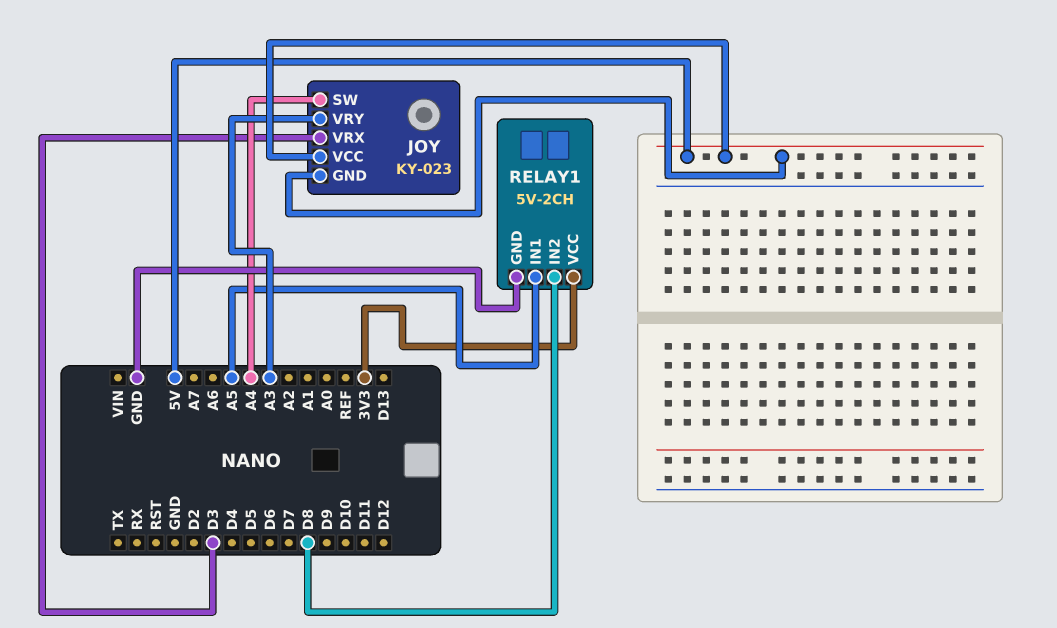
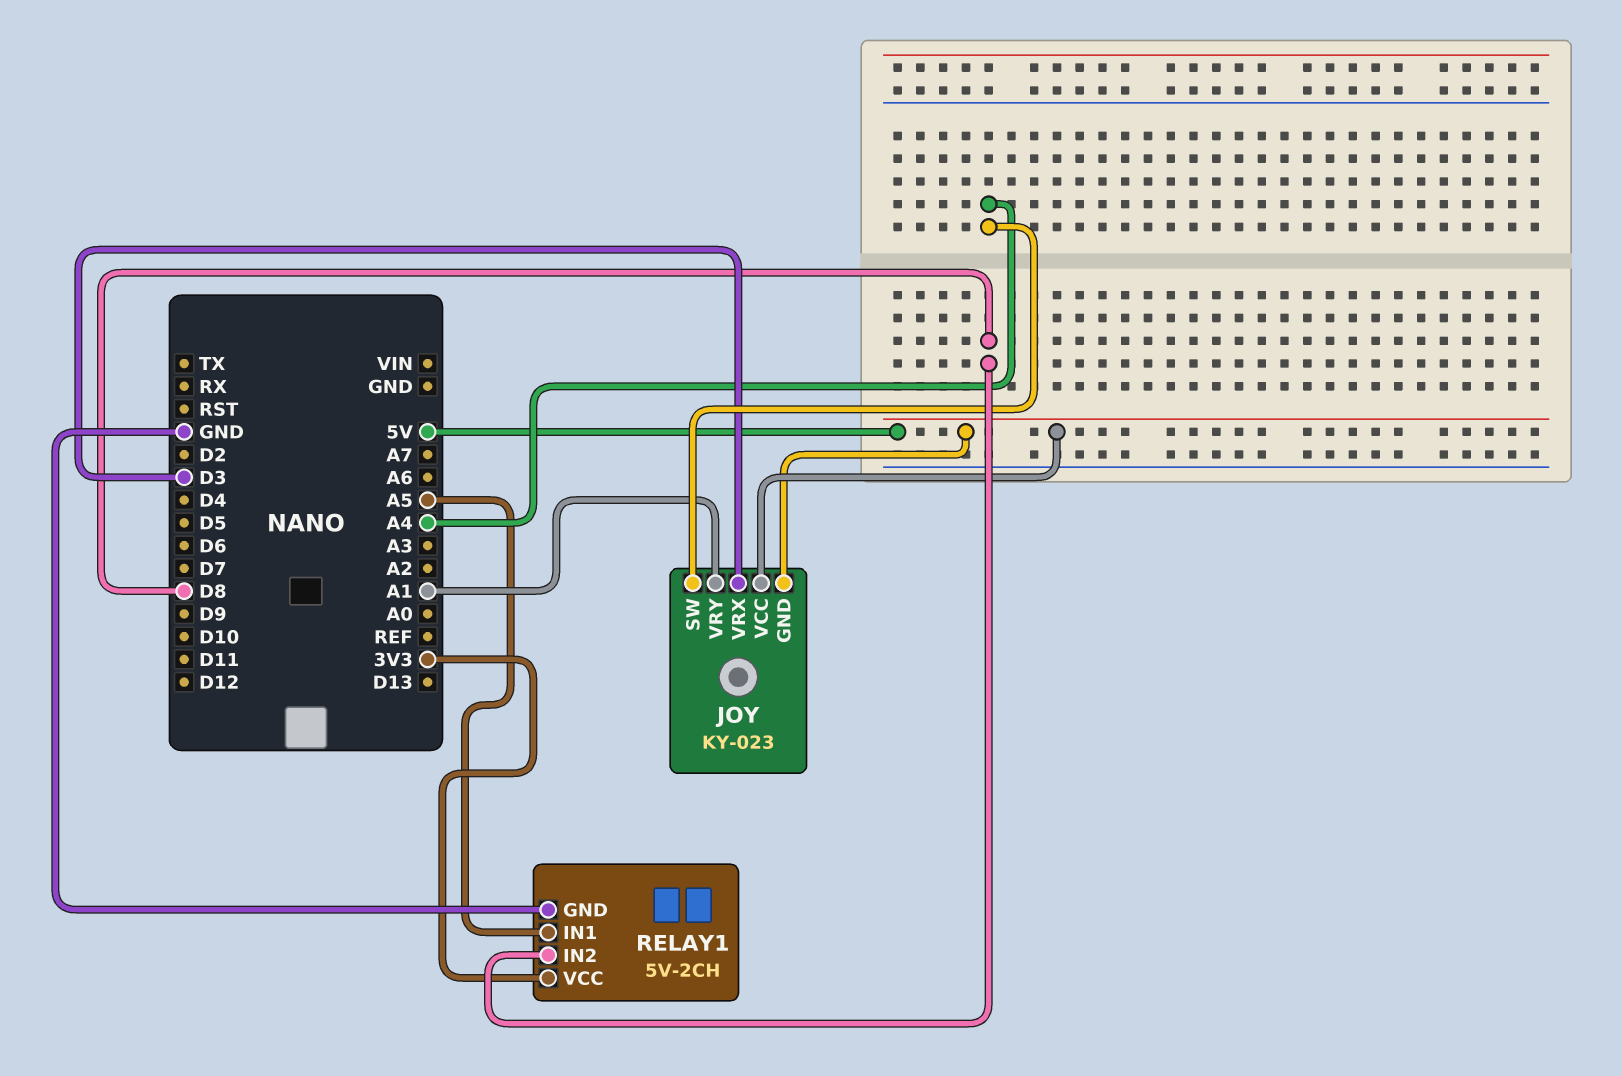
JOY pin VRY: A3 -> A1

